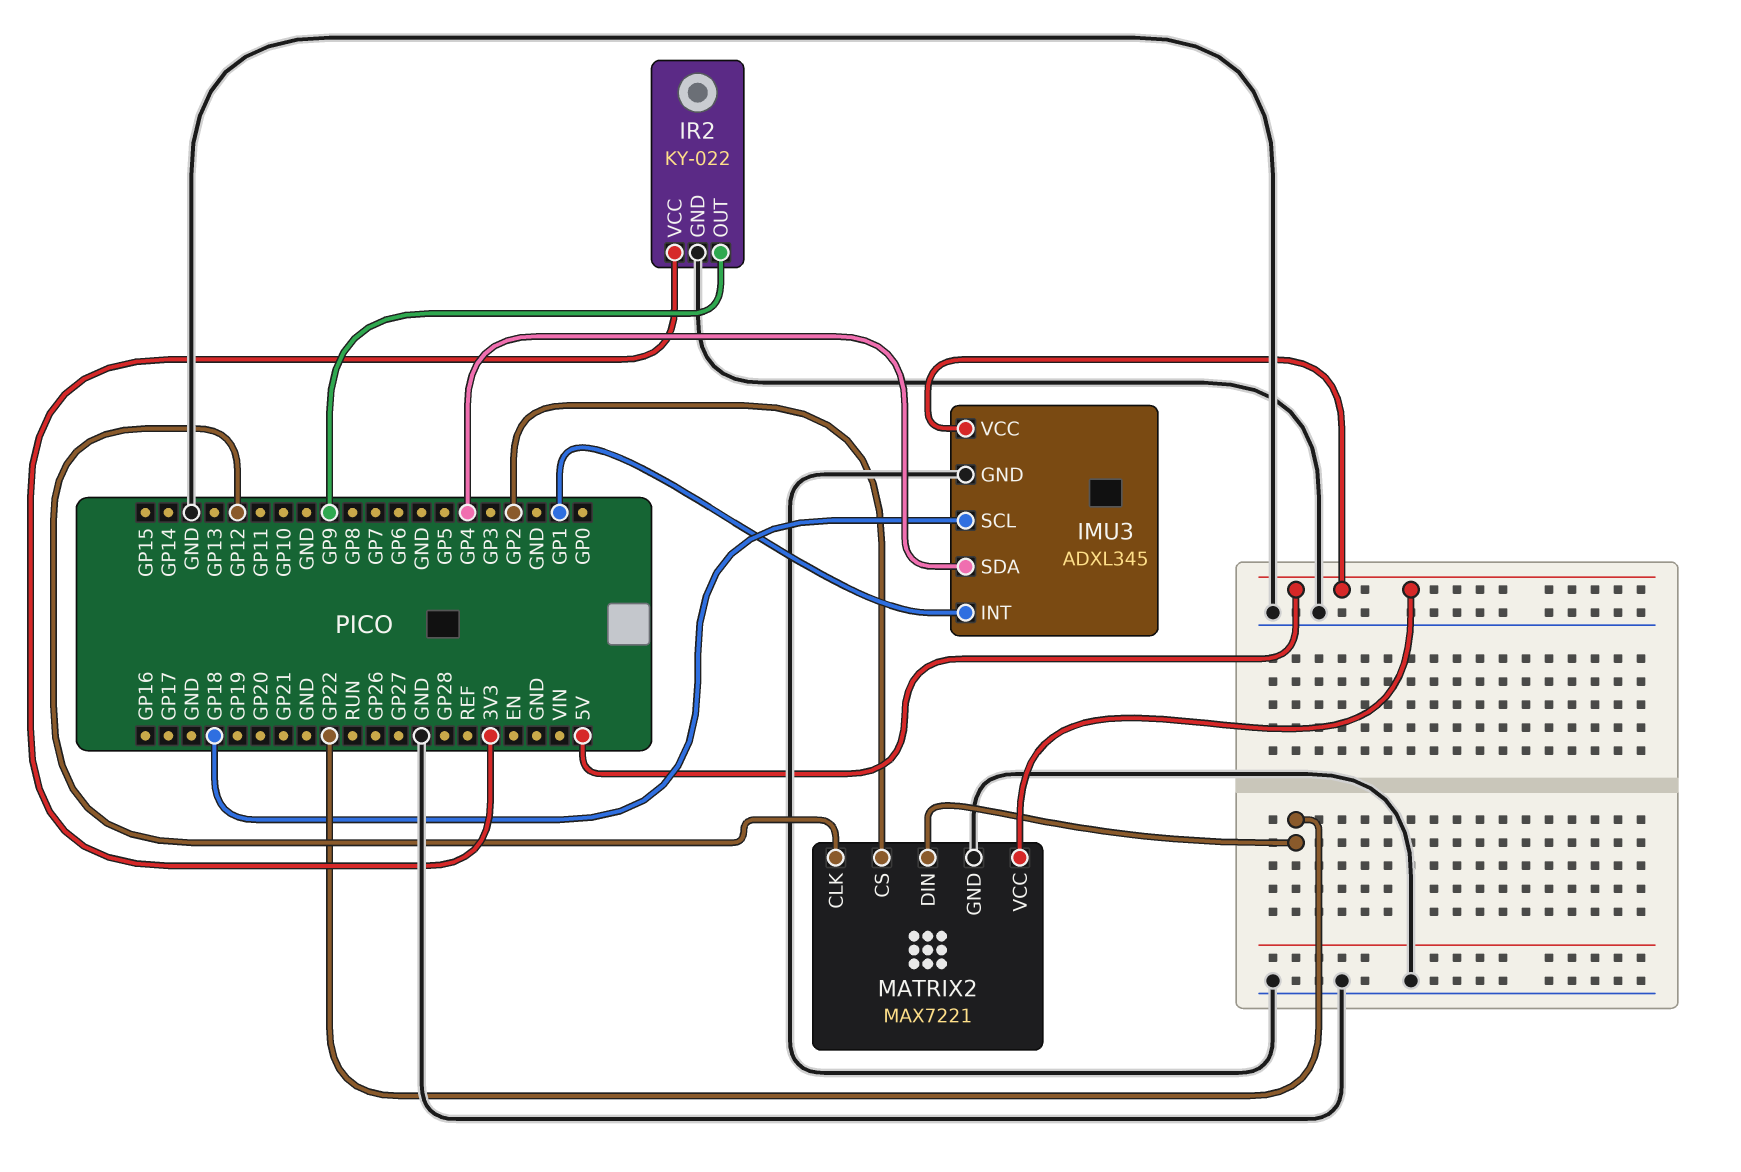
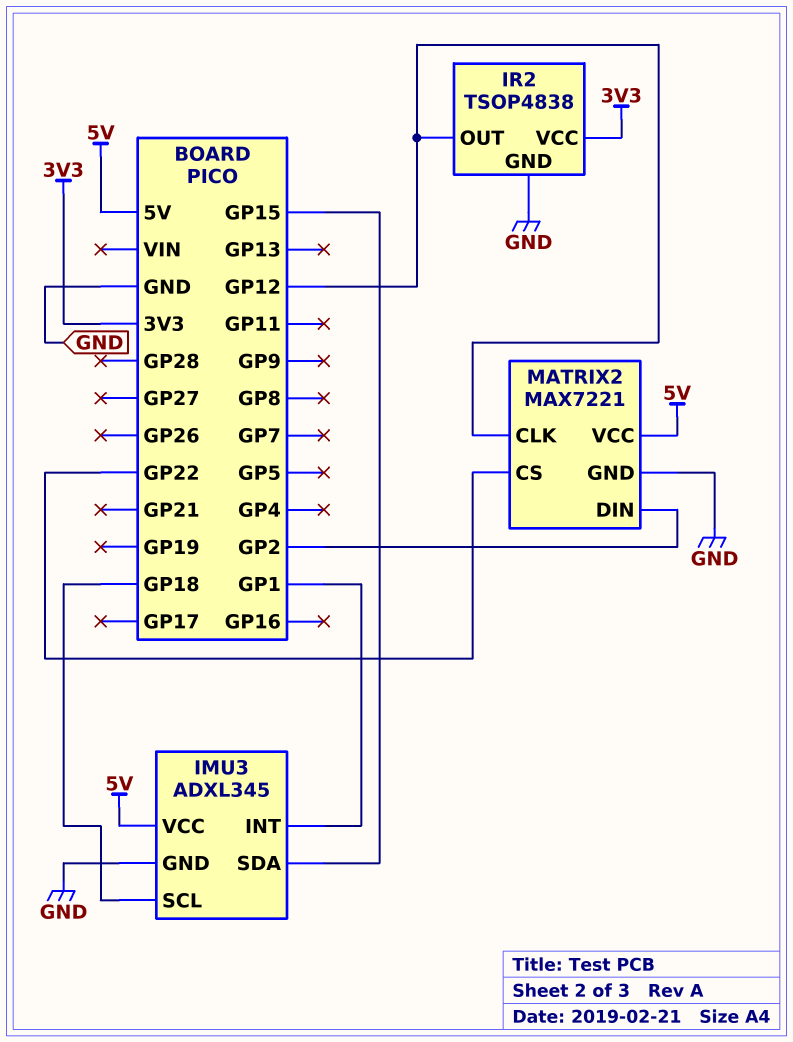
IMU3 pin SDA: GP4 -> GP15
IR2: KY-022 -> TSOP4838
IR2 pin OUT: GP9 -> GP12
MATRIX2 pin CS: GP2 -> GP22
MATRIX2 pin DIN: GP22 -> GP2

